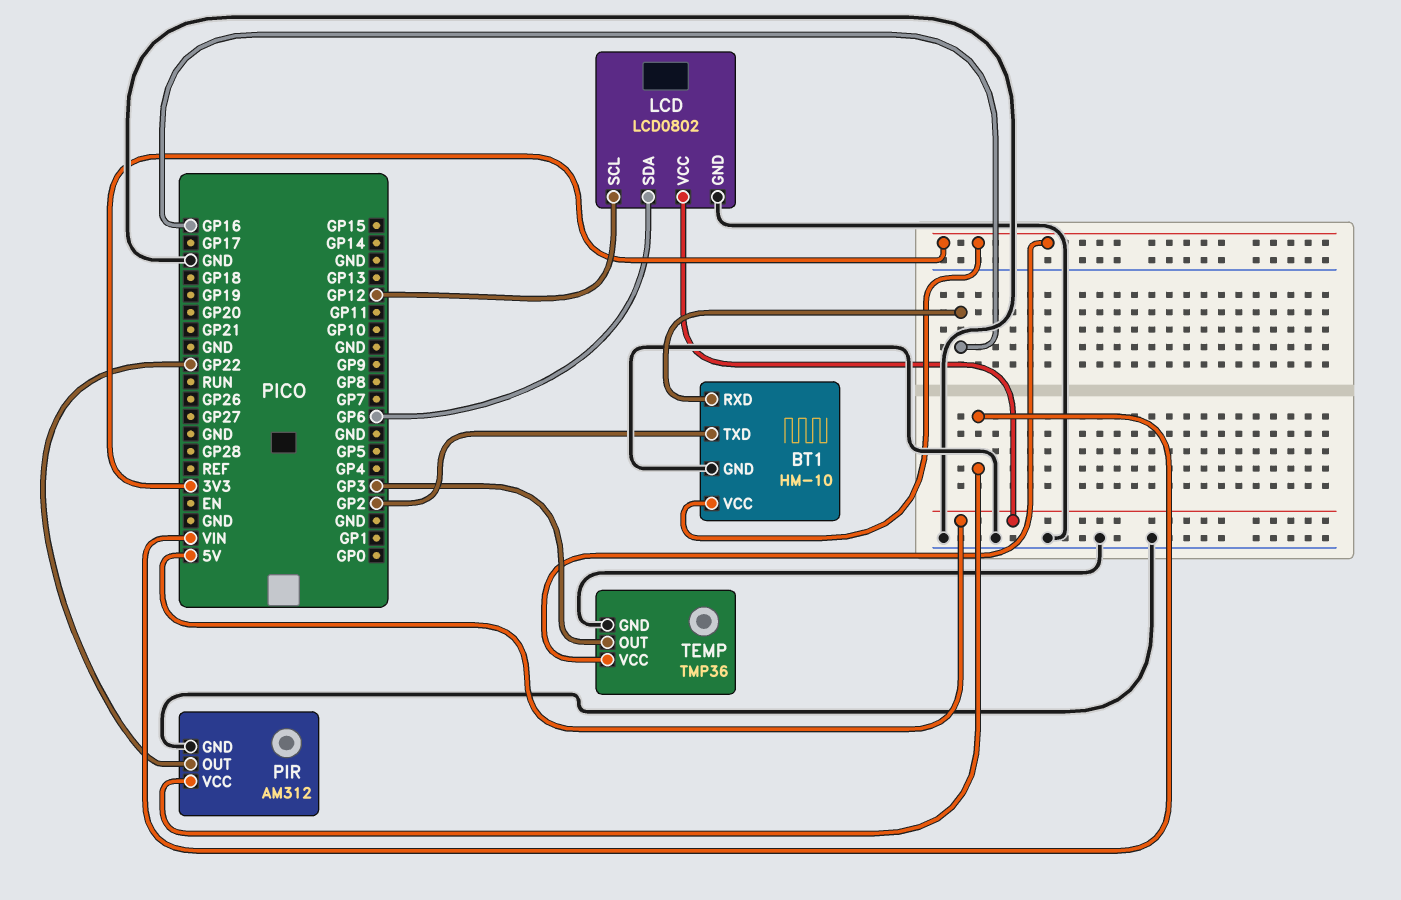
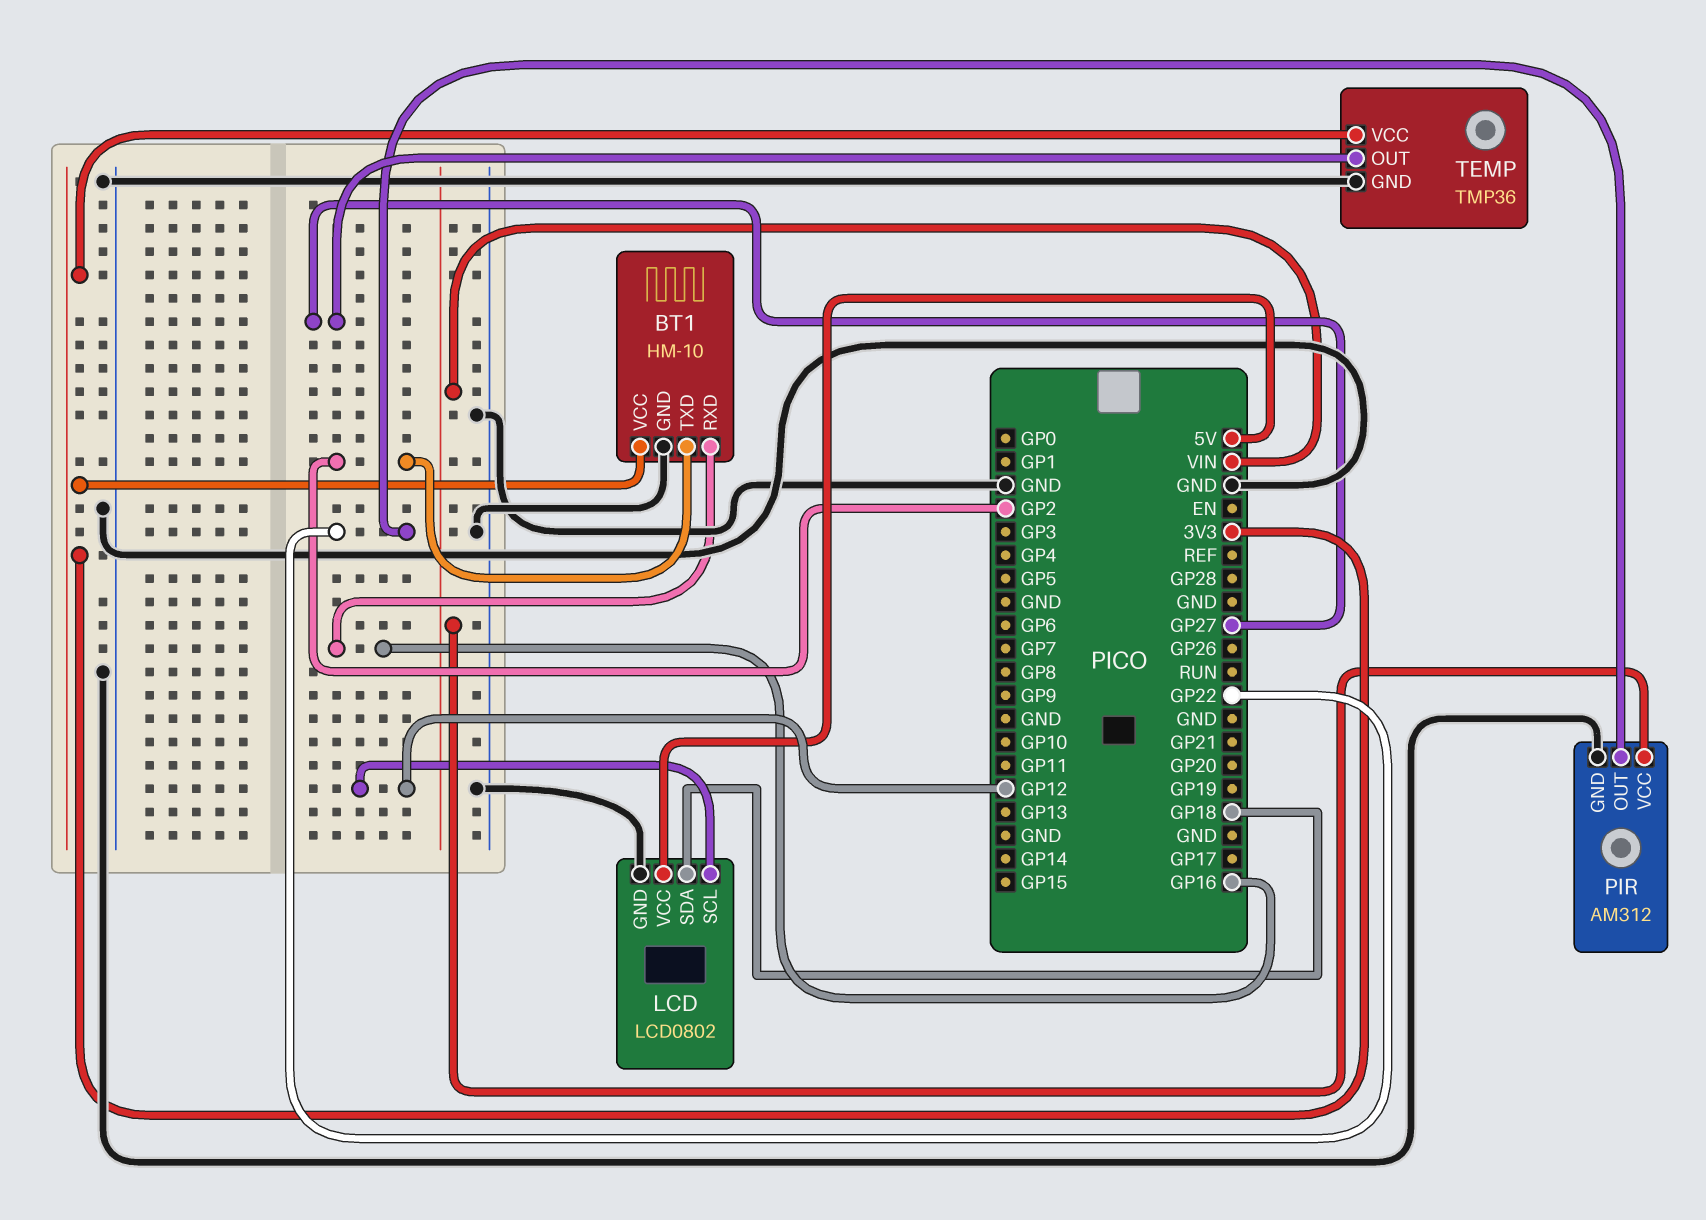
LCD pin SDA: GP6 -> GP18
TEMP pin OUT: GP3 -> GP27

